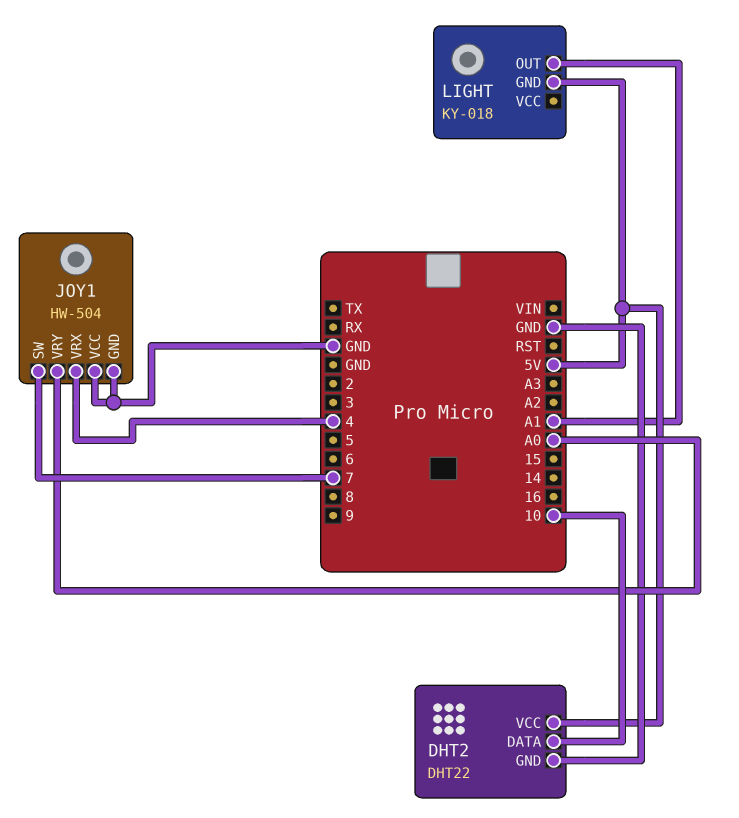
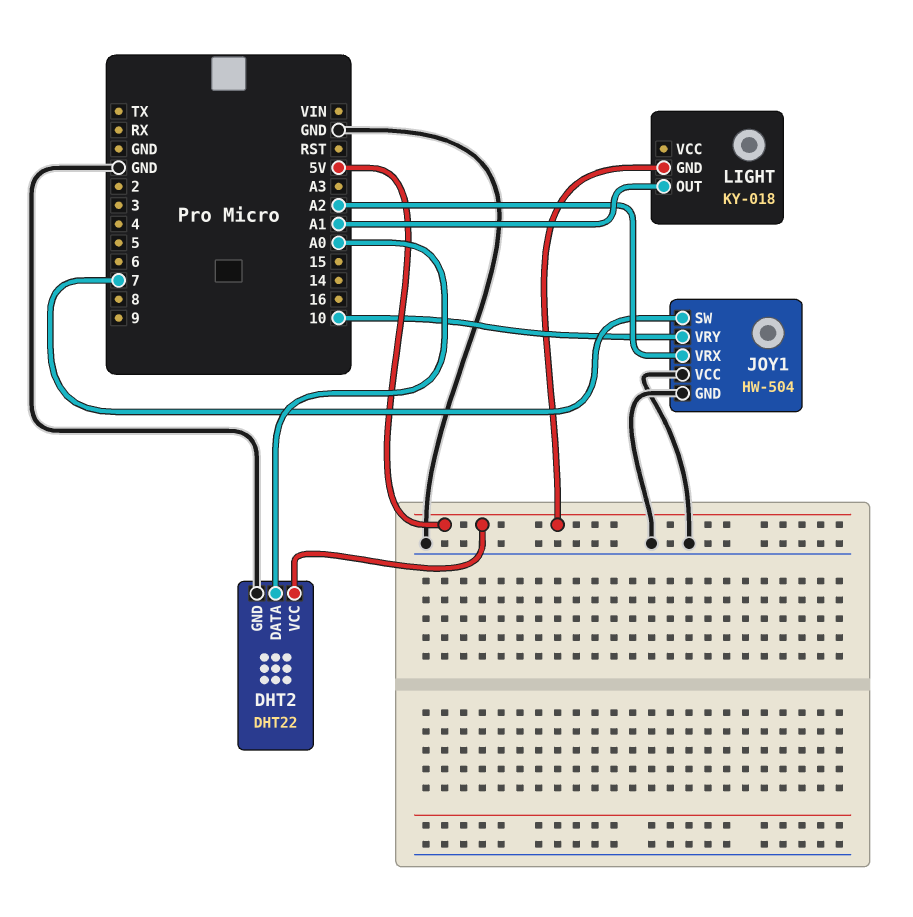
DHT2 pin DATA: 10 -> A0
JOY1 pin VRX: 4 -> A2
JOY1 pin VRY: A0 -> 10

